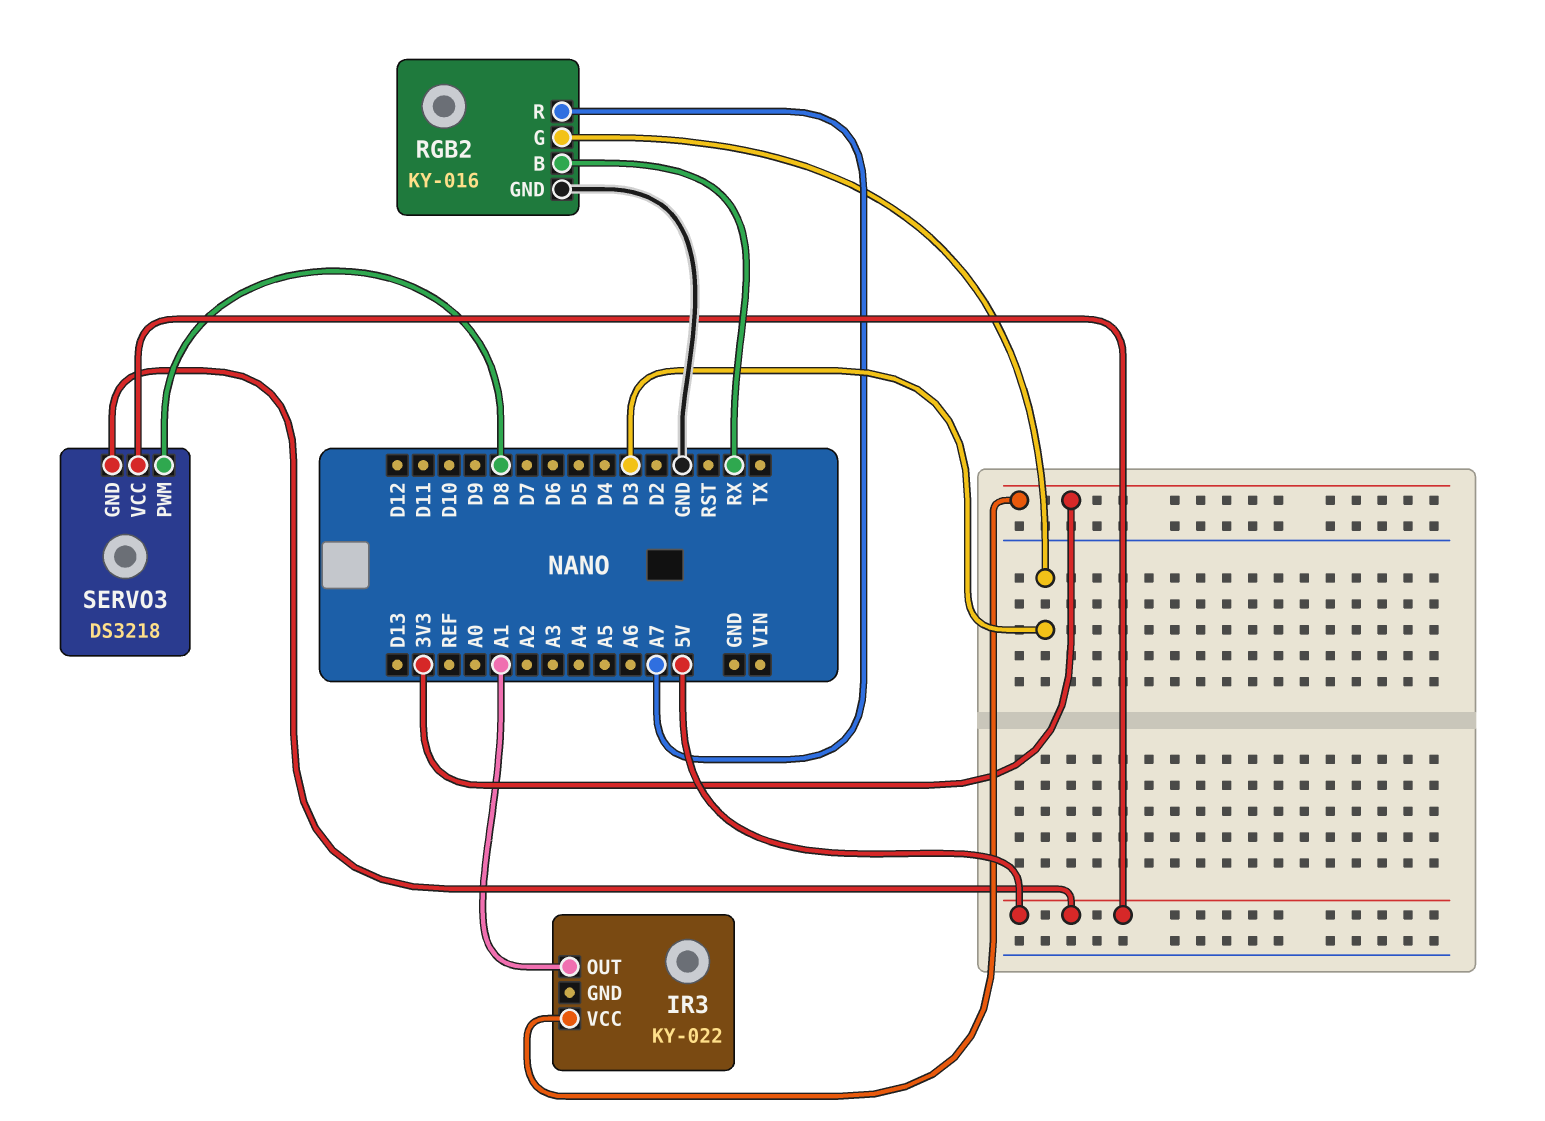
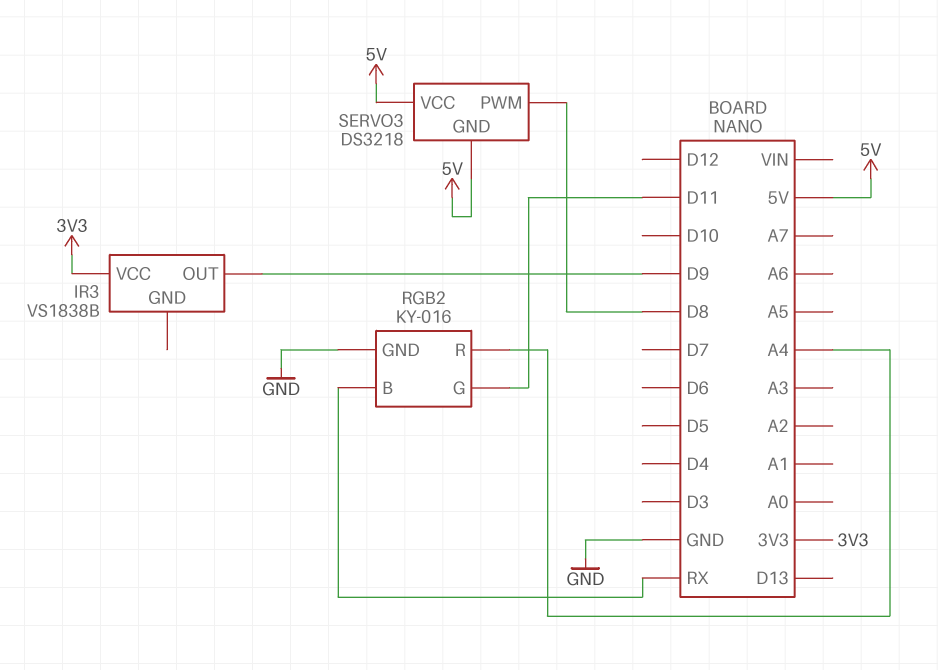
IR3: KY-022 -> VS1838B
IR3 pin OUT: A1 -> D9
RGB2 pin G: D3 -> D11
RGB2 pin R: A7 -> A4

